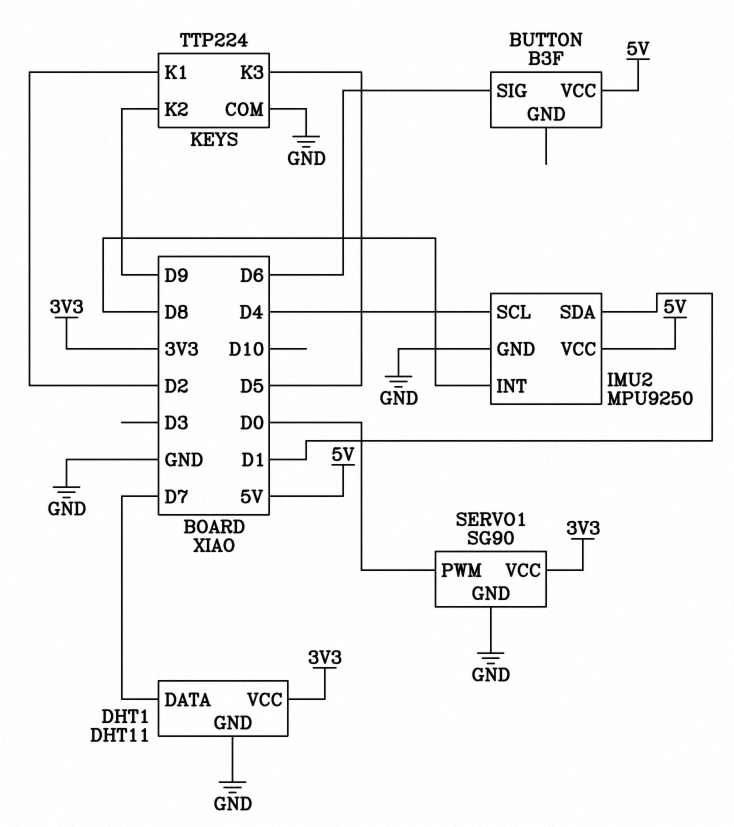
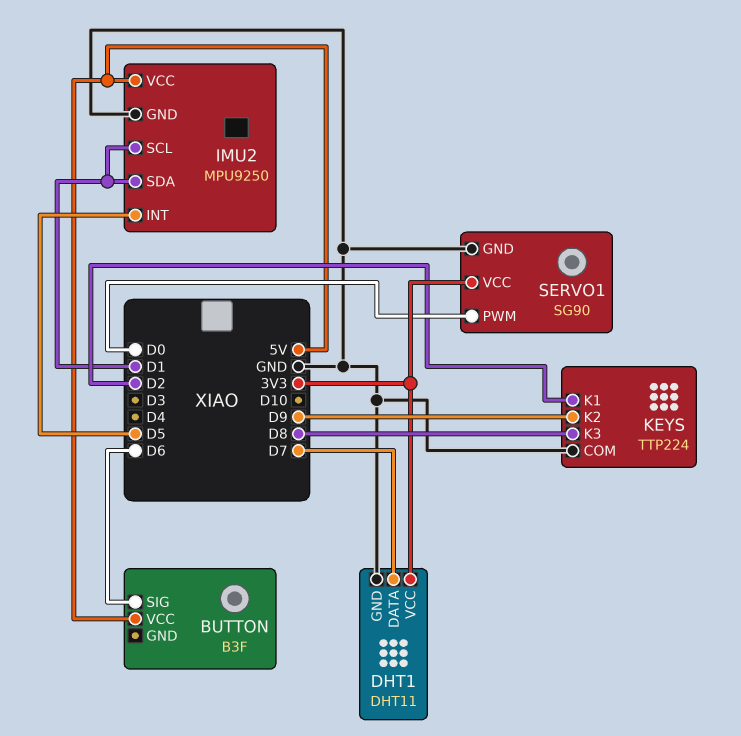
IMU2 pin INT: D8 -> D5
IMU2 pin SCL: D4 -> D1
KEYS pin K3: D5 -> D8

